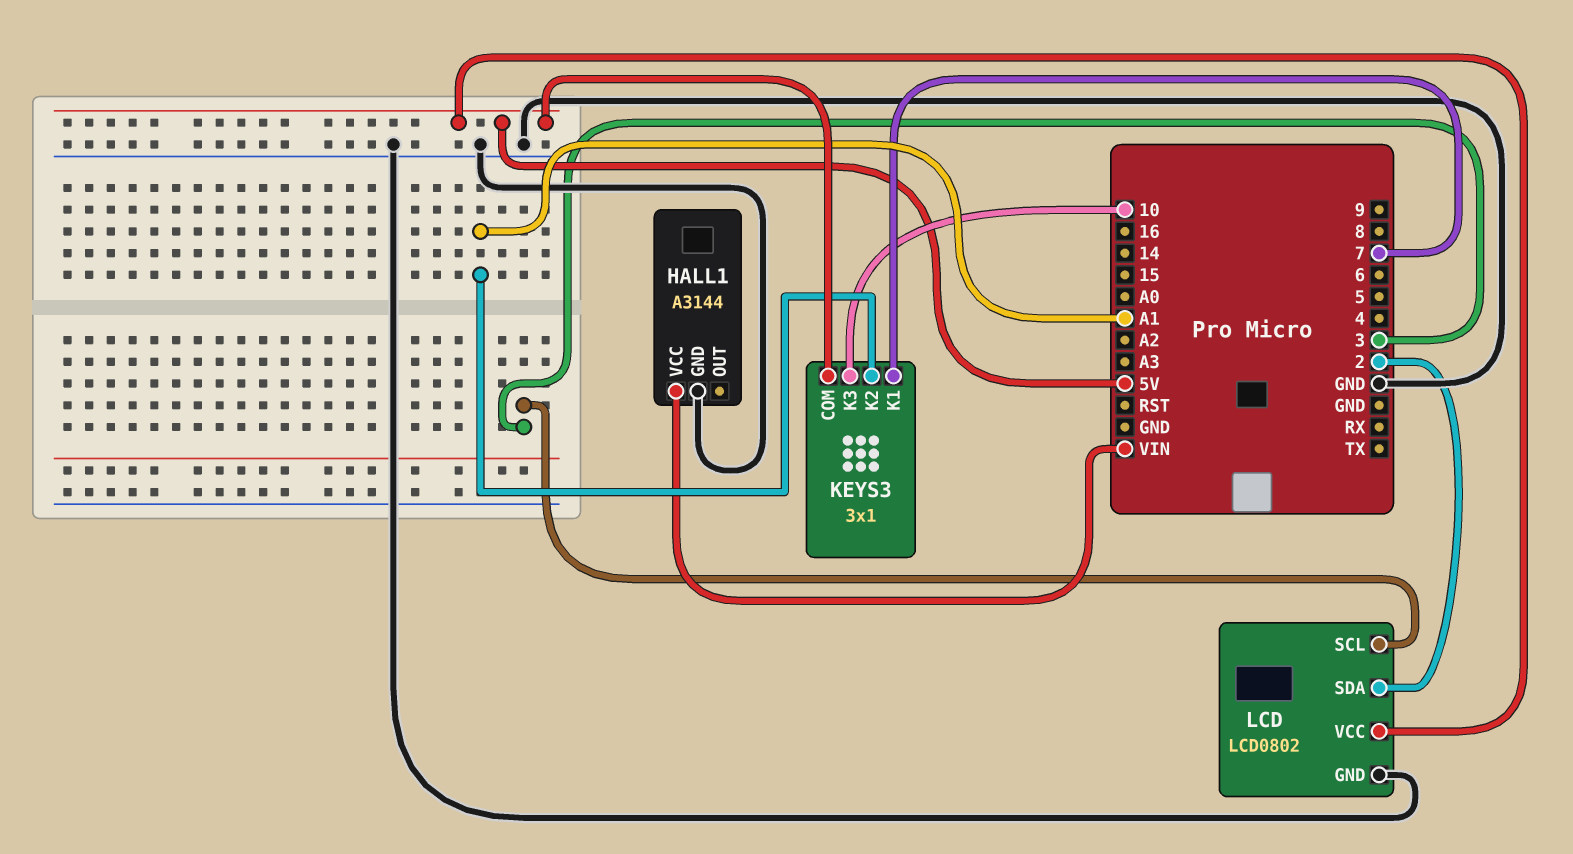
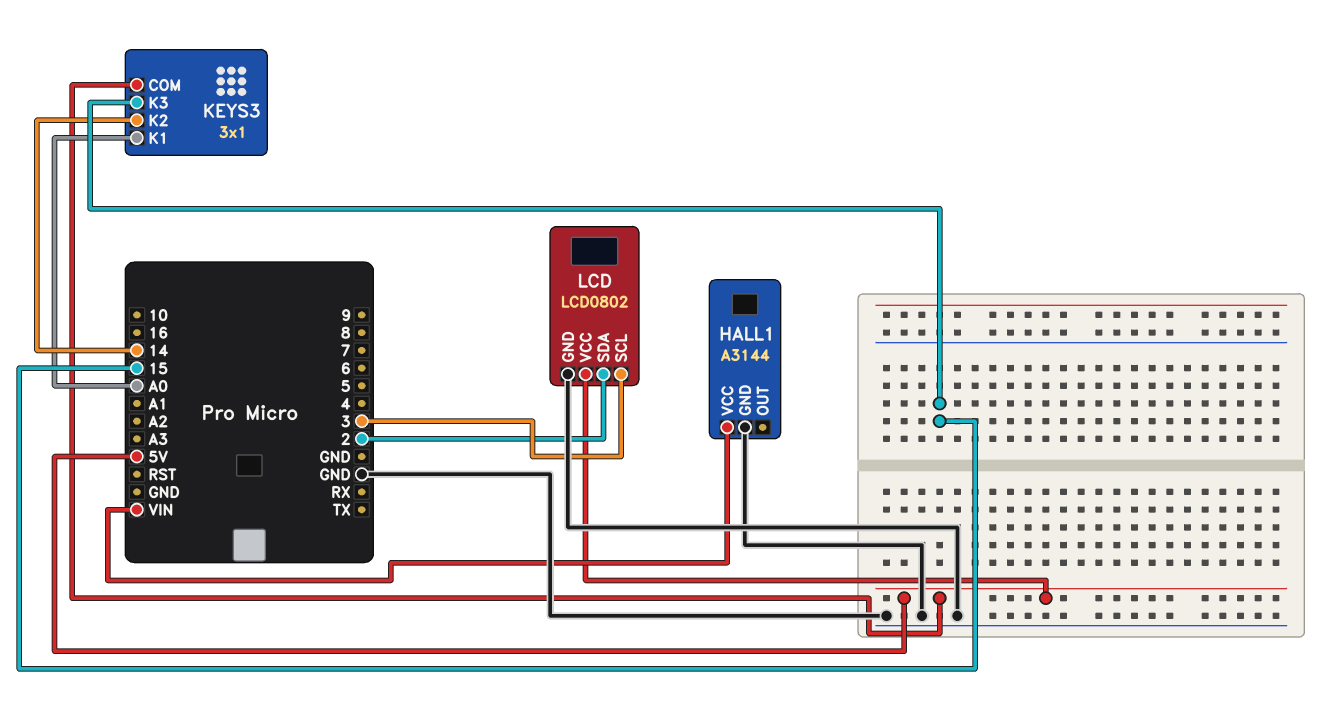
KEYS3 pin K1: 7 -> A0
KEYS3 pin K2: A1 -> 14
KEYS3 pin K3: 10 -> 15

